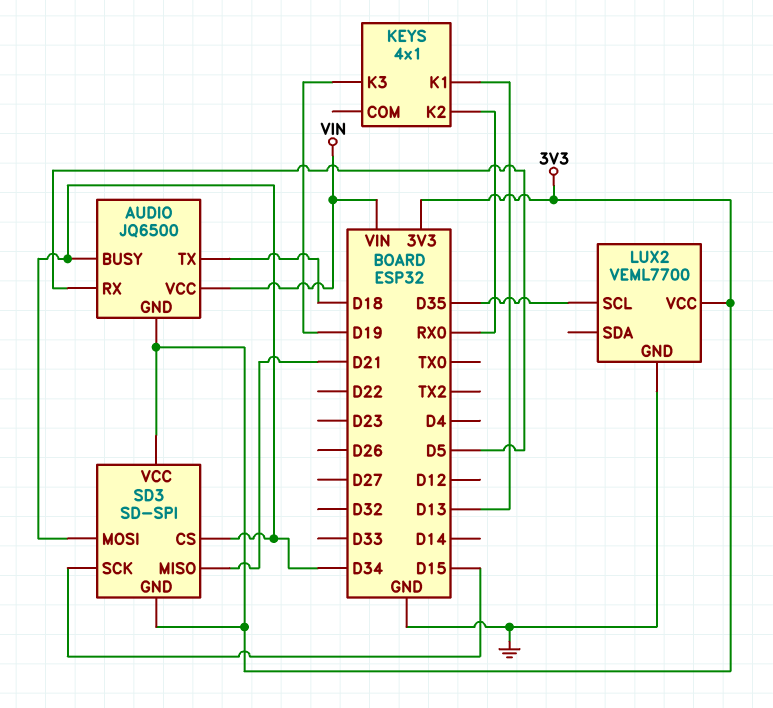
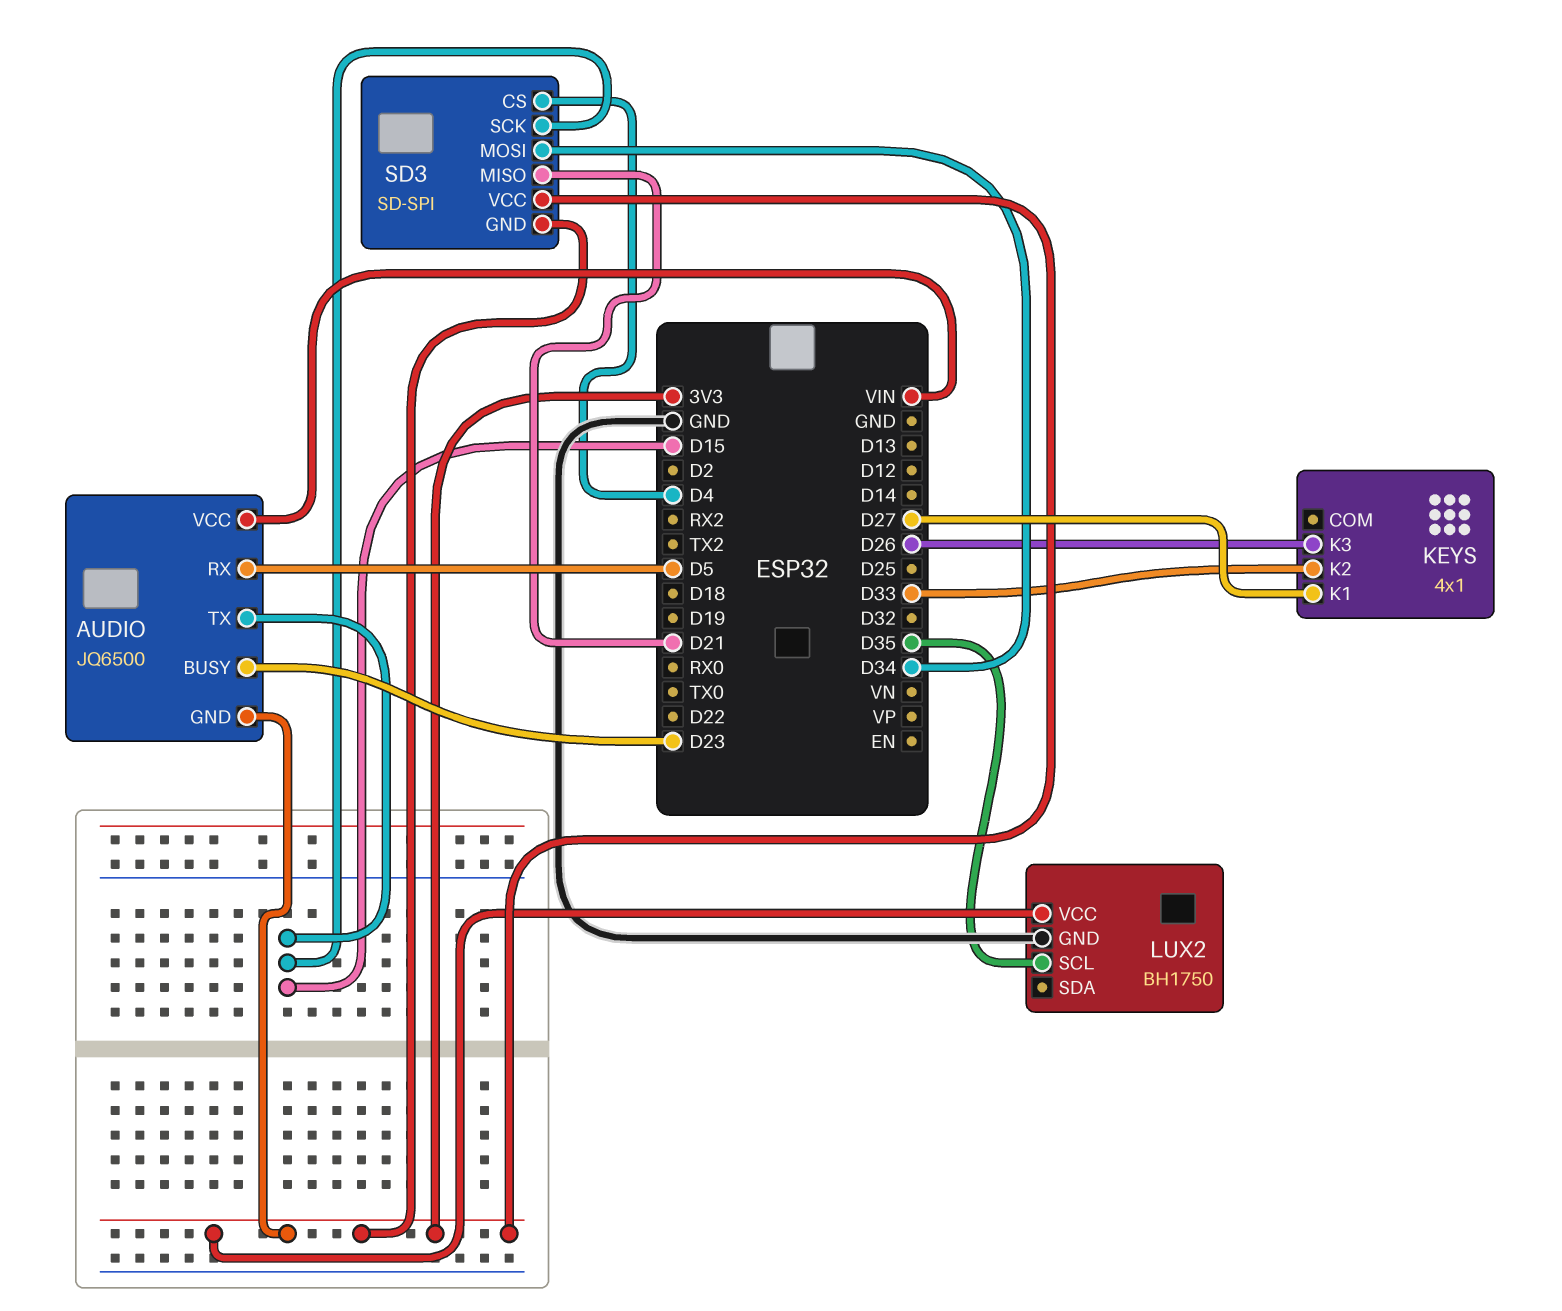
AUDIO pin BUSY: D34 -> D23
AUDIO pin TX: D18 -> D15
KEYS pin K1: D13 -> D27
KEYS pin K2: RX0 -> D33
KEYS pin K3: D19 -> D26
LUX2: VEML7700 -> BH1750
SD3 pin CS: D34 -> D4

